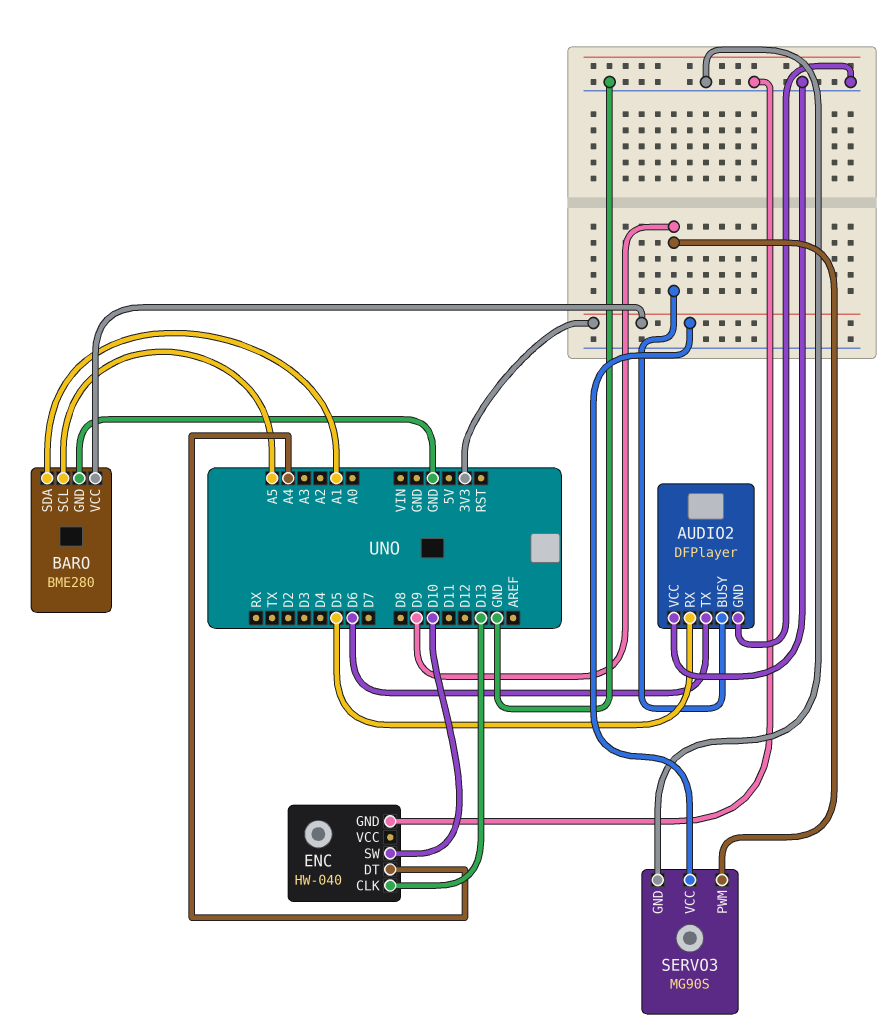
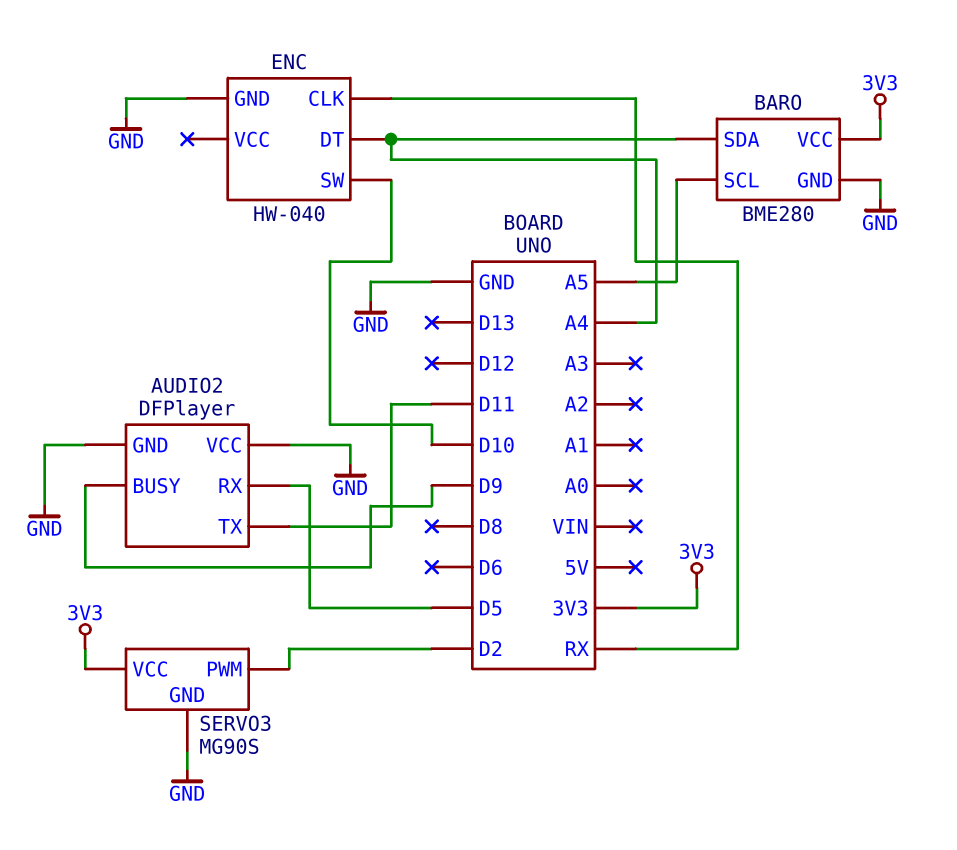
AUDIO2 pin TX: D6 -> D11
BARO pin SDA: A1 -> A4
ENC pin CLK: D13 -> RX
SERVO3 pin PWM: D9 -> D2

